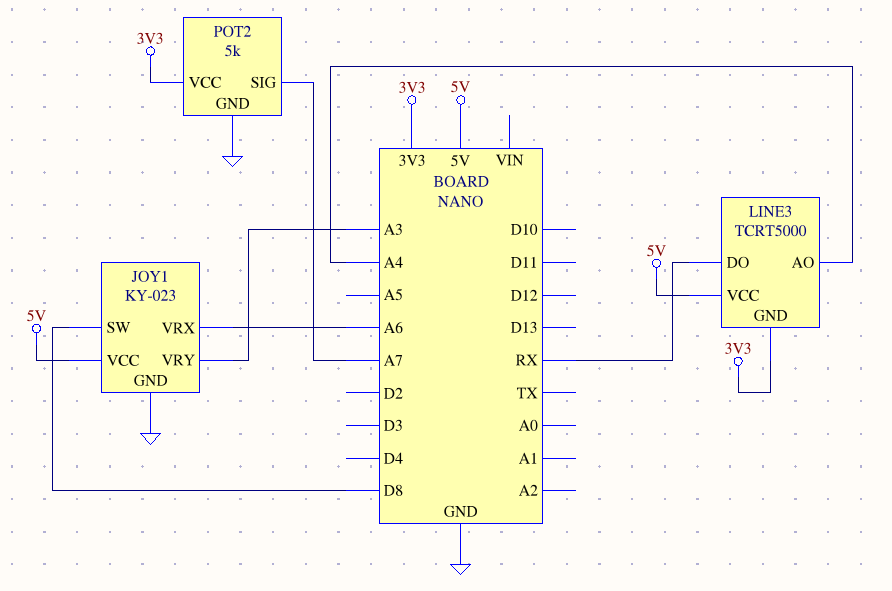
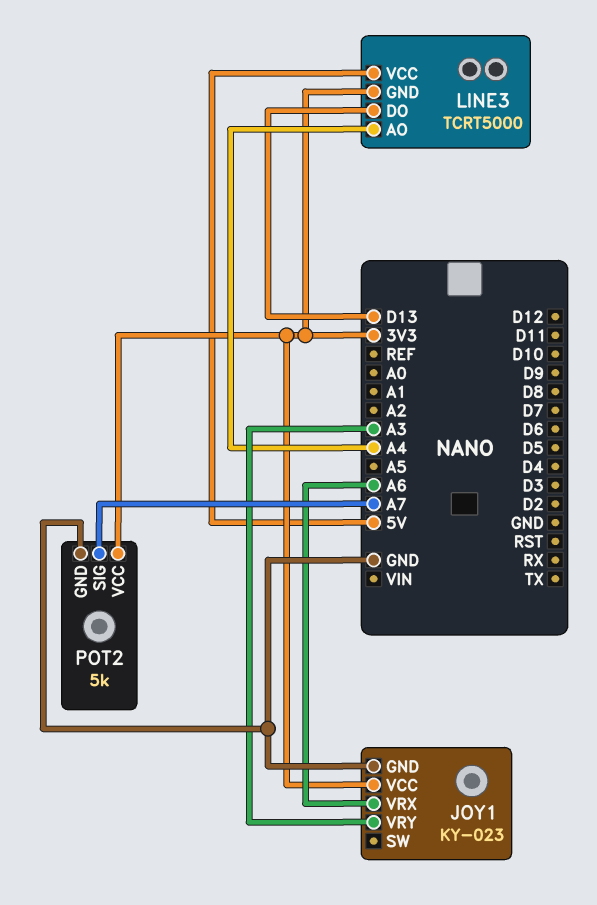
JOY1 pin SW: D8 -> none
JOY1 pin VCC: 5V -> 3V3
LINE3 pin DO: RX -> D13

